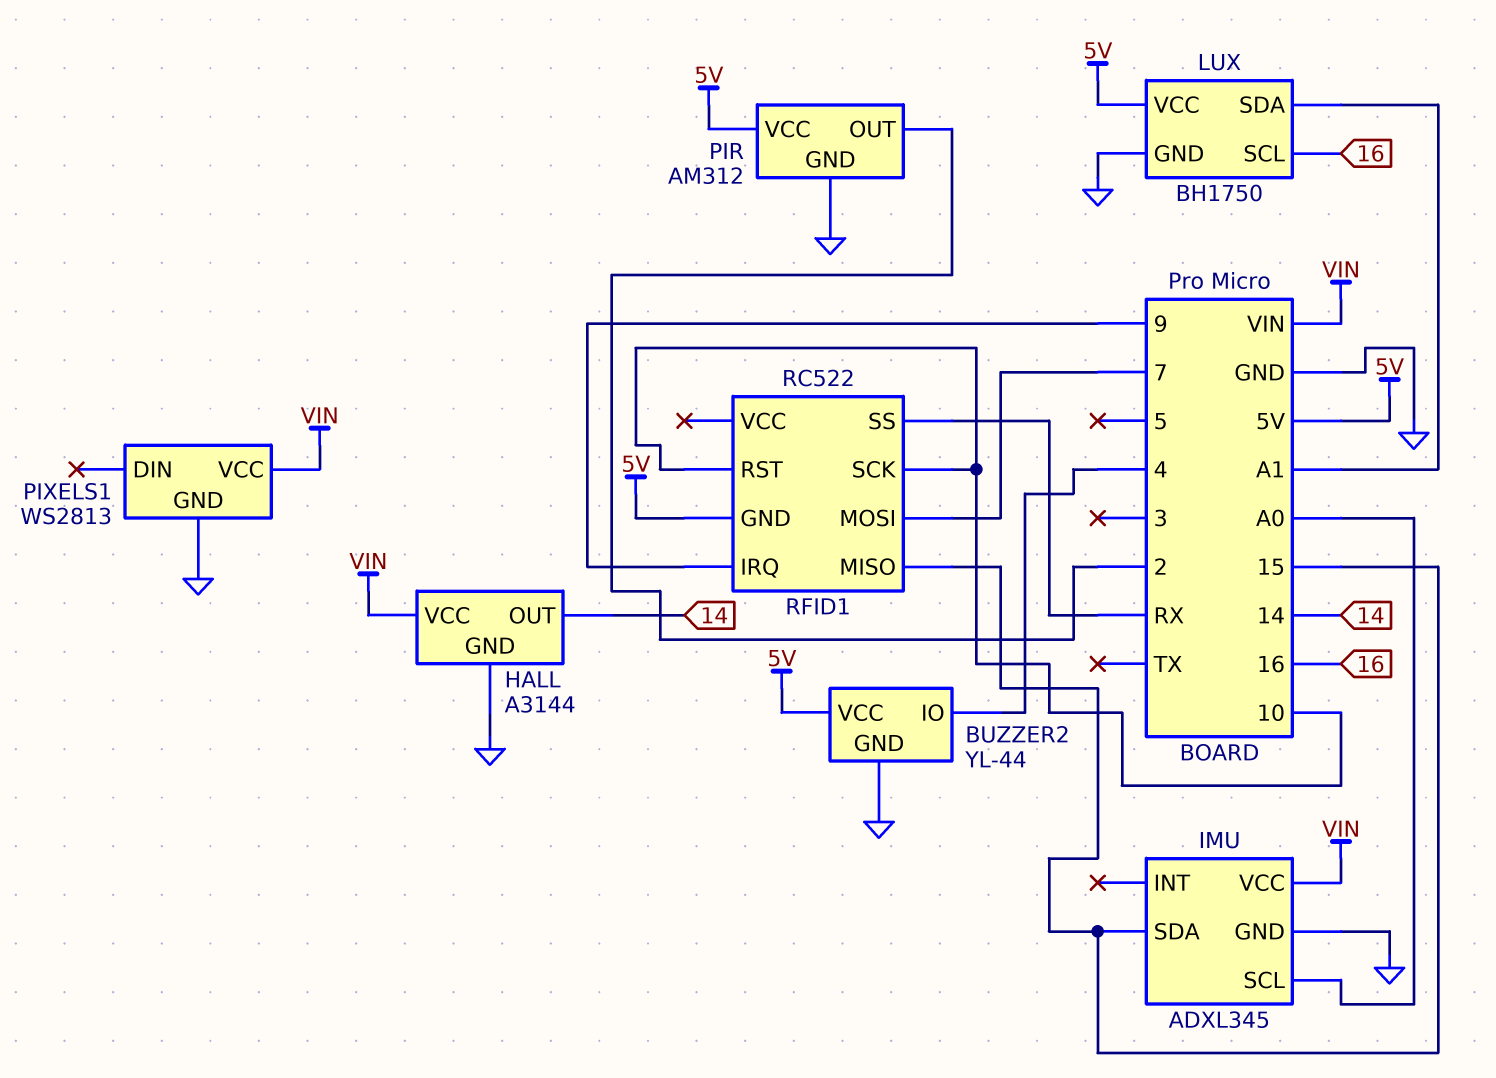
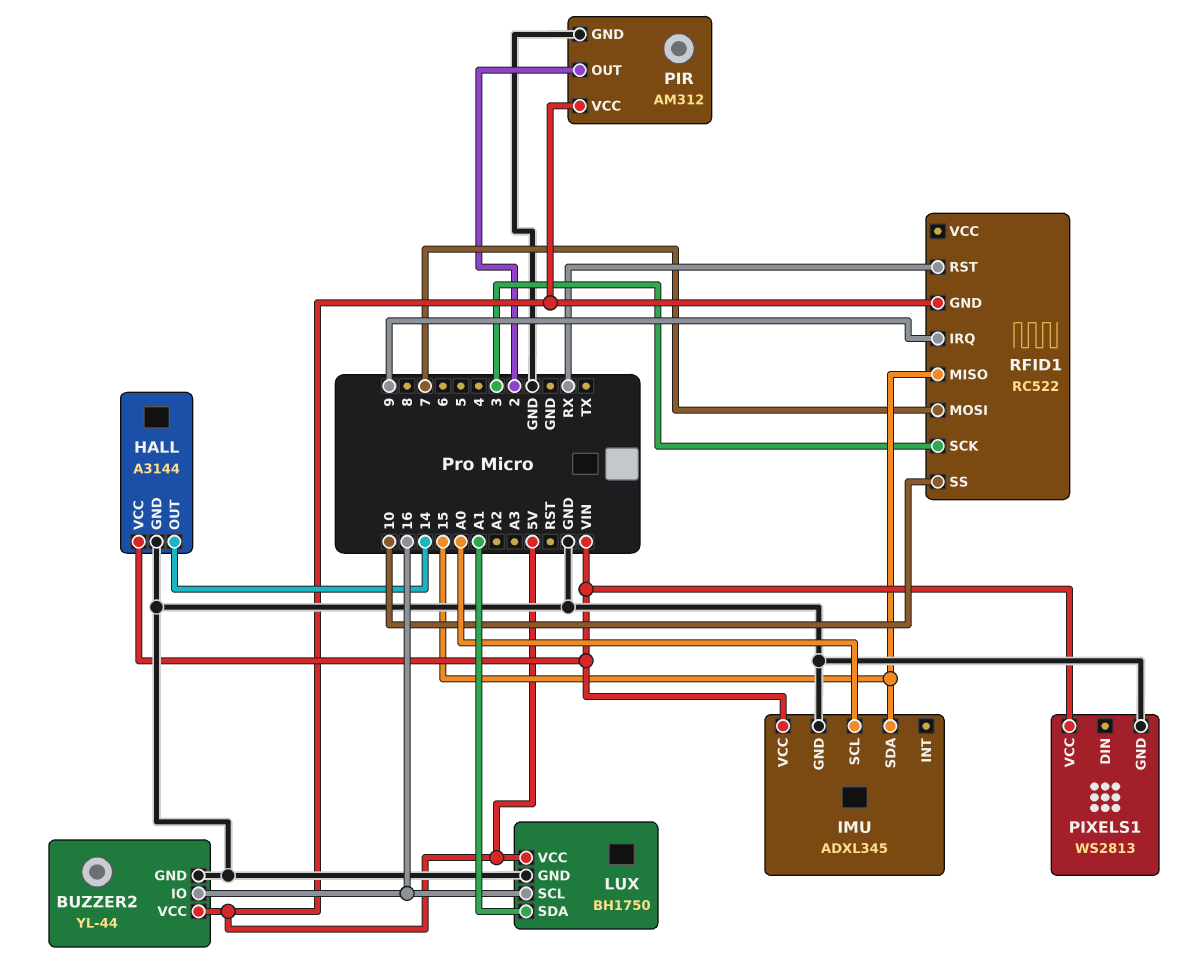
BUZZER2 pin IO: 4 -> 16
RFID1 pin RST: 10 -> RX
RFID1 pin SCK: 10 -> 3
RFID1 pin SS: RX -> 10

